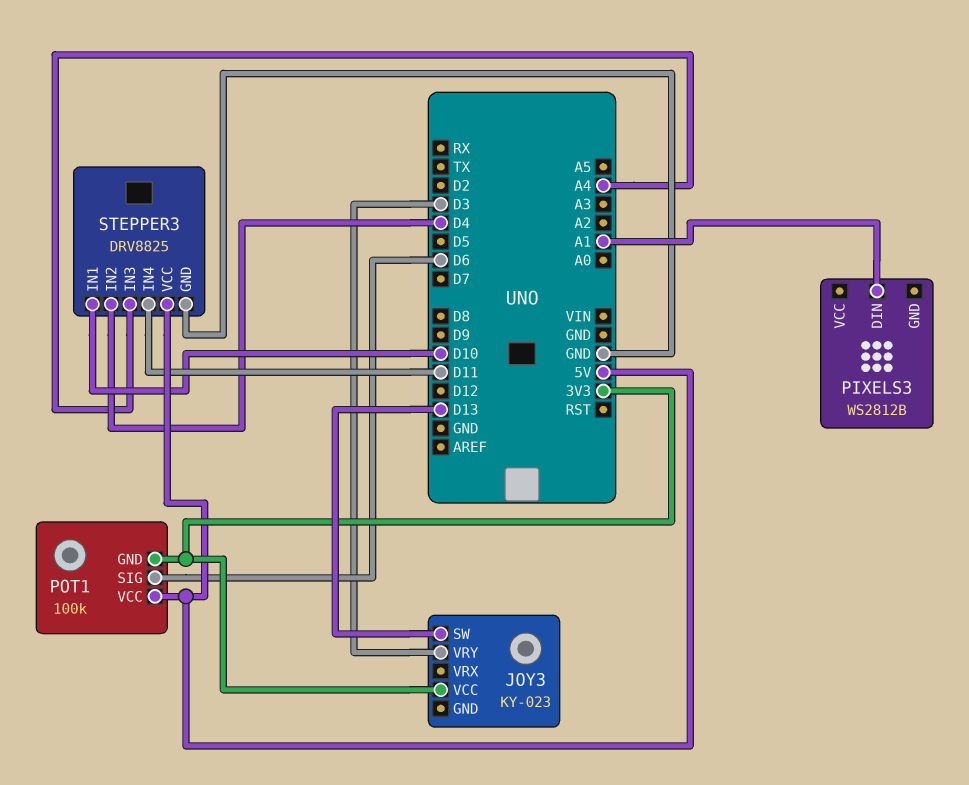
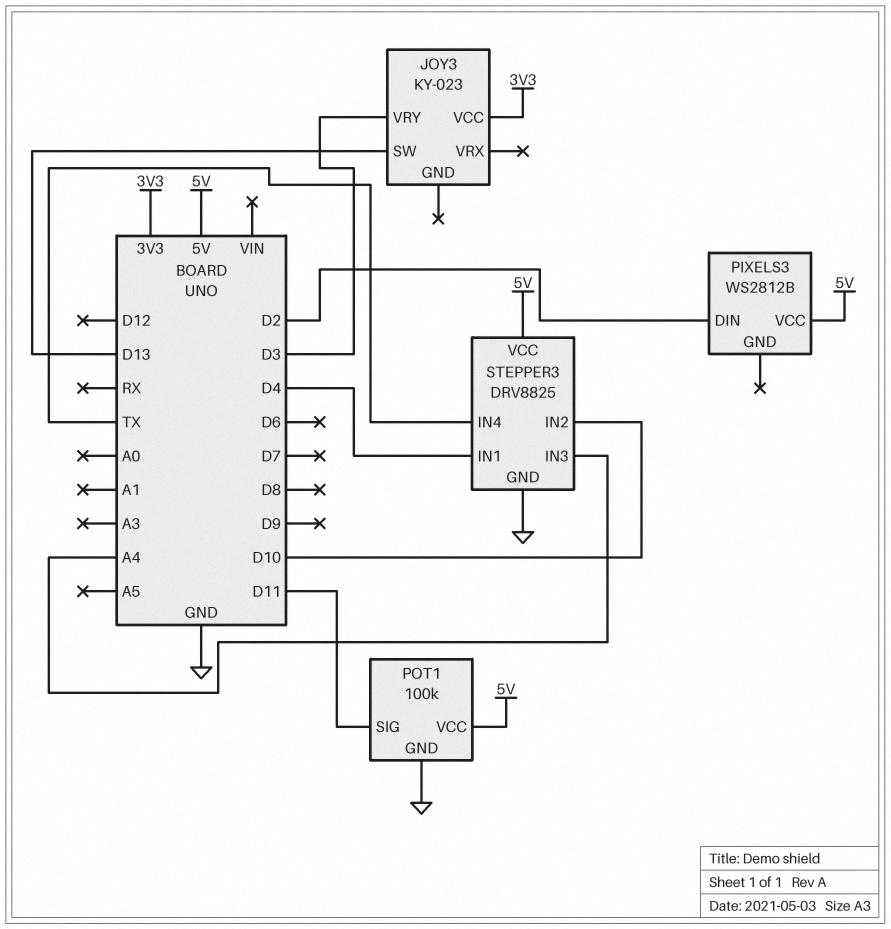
PIXELS3 pin DIN: A1 -> D2
PIXELS3 pin VCC: none -> 5V
POT1 pin GND: 3V3 -> GND
POT1 pin SIG: D6 -> D11
STEPPER3 pin IN1: D10 -> D4
STEPPER3 pin IN2: D4 -> D10
STEPPER3 pin IN4: D11 -> TX

